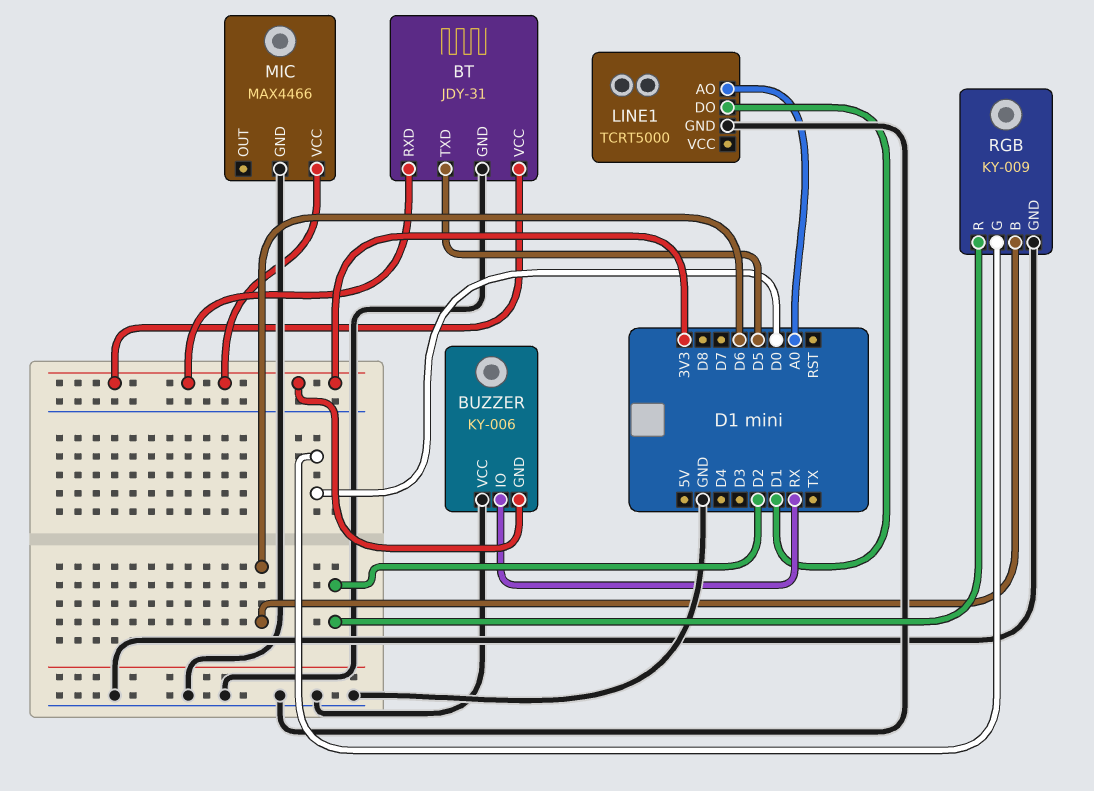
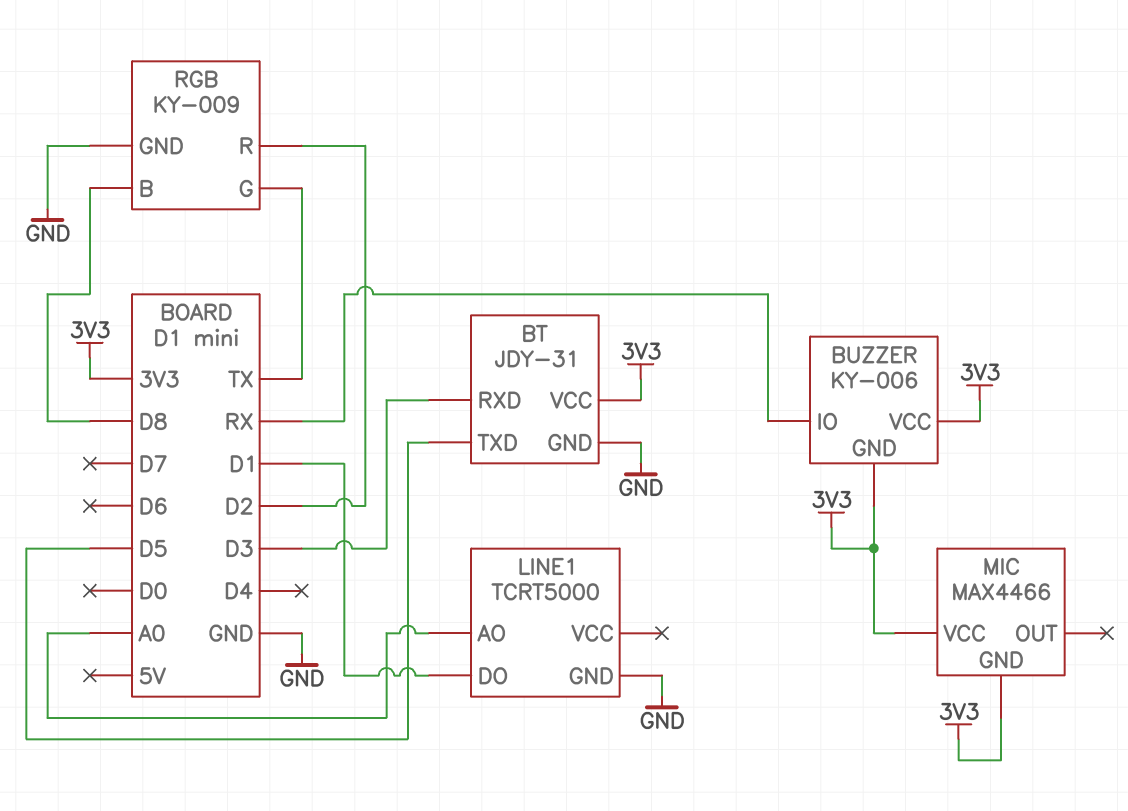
BT pin RXD: 3V3 -> D3
BUZZER pin VCC: GND -> 3V3
MIC pin GND: GND -> 3V3
RGB pin B: D6 -> D8
RGB pin G: D0 -> TX

